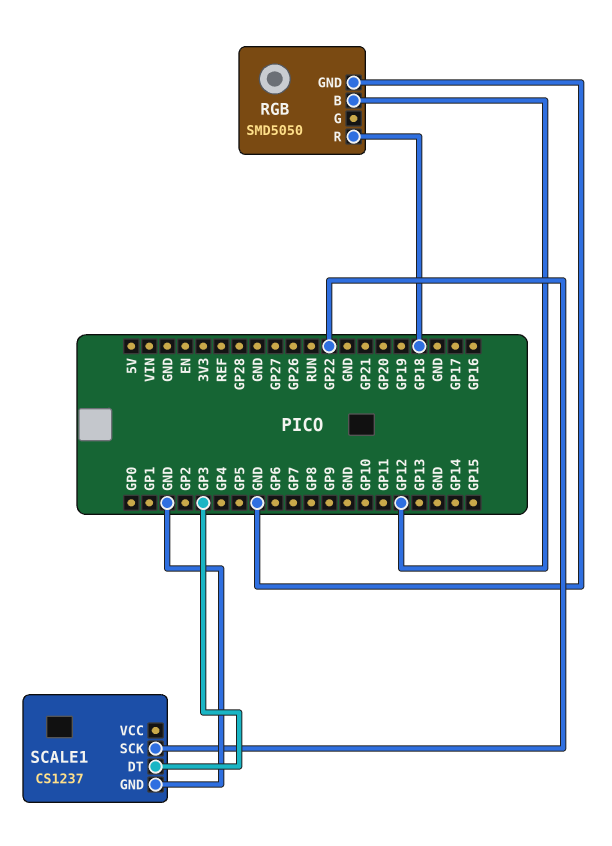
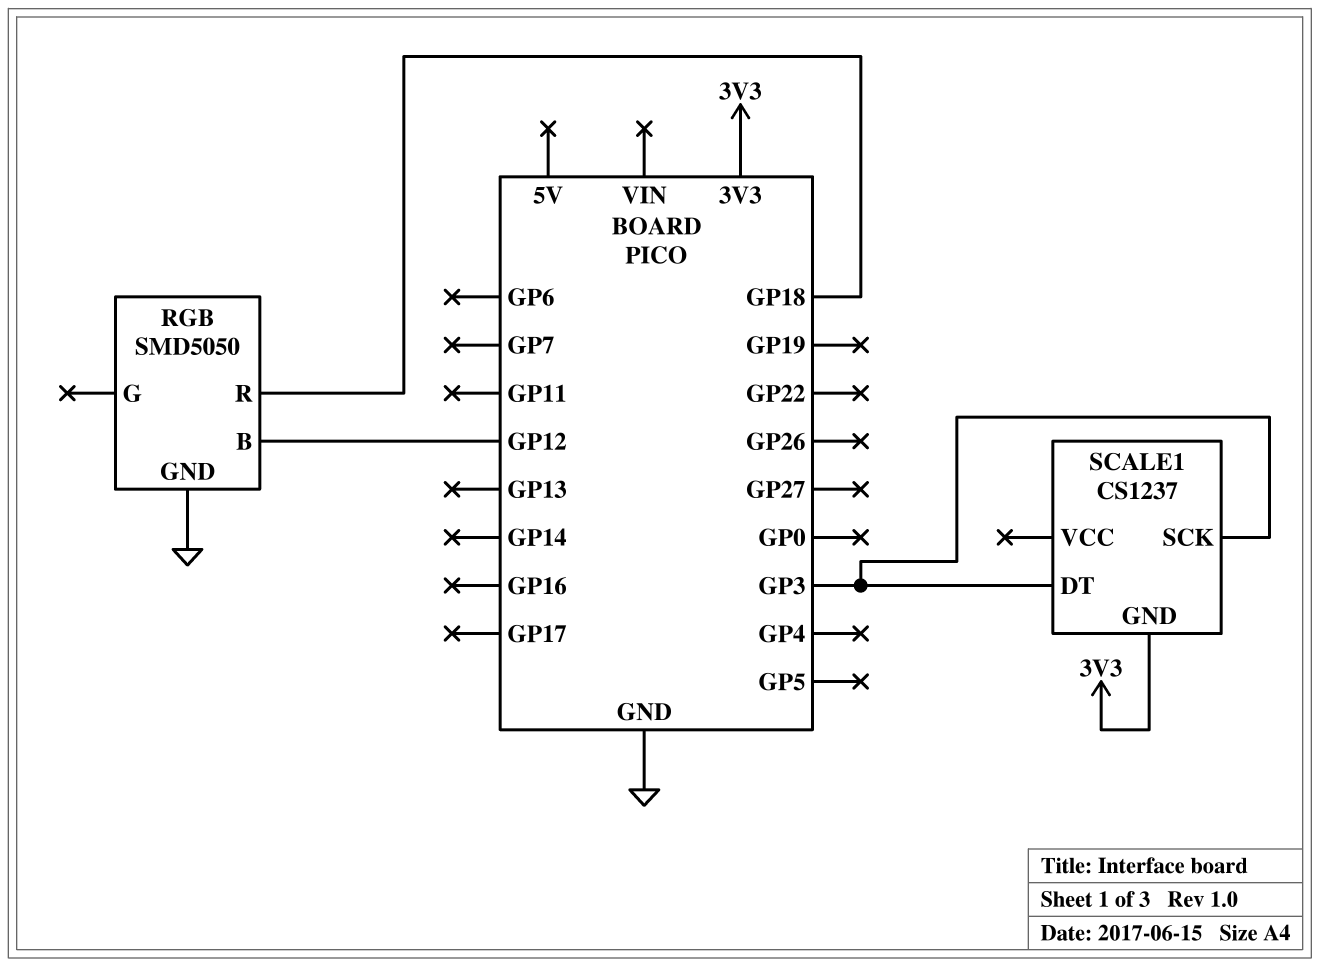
SCALE1 pin GND: GND -> 3V3
SCALE1 pin SCK: GP22 -> GP3

